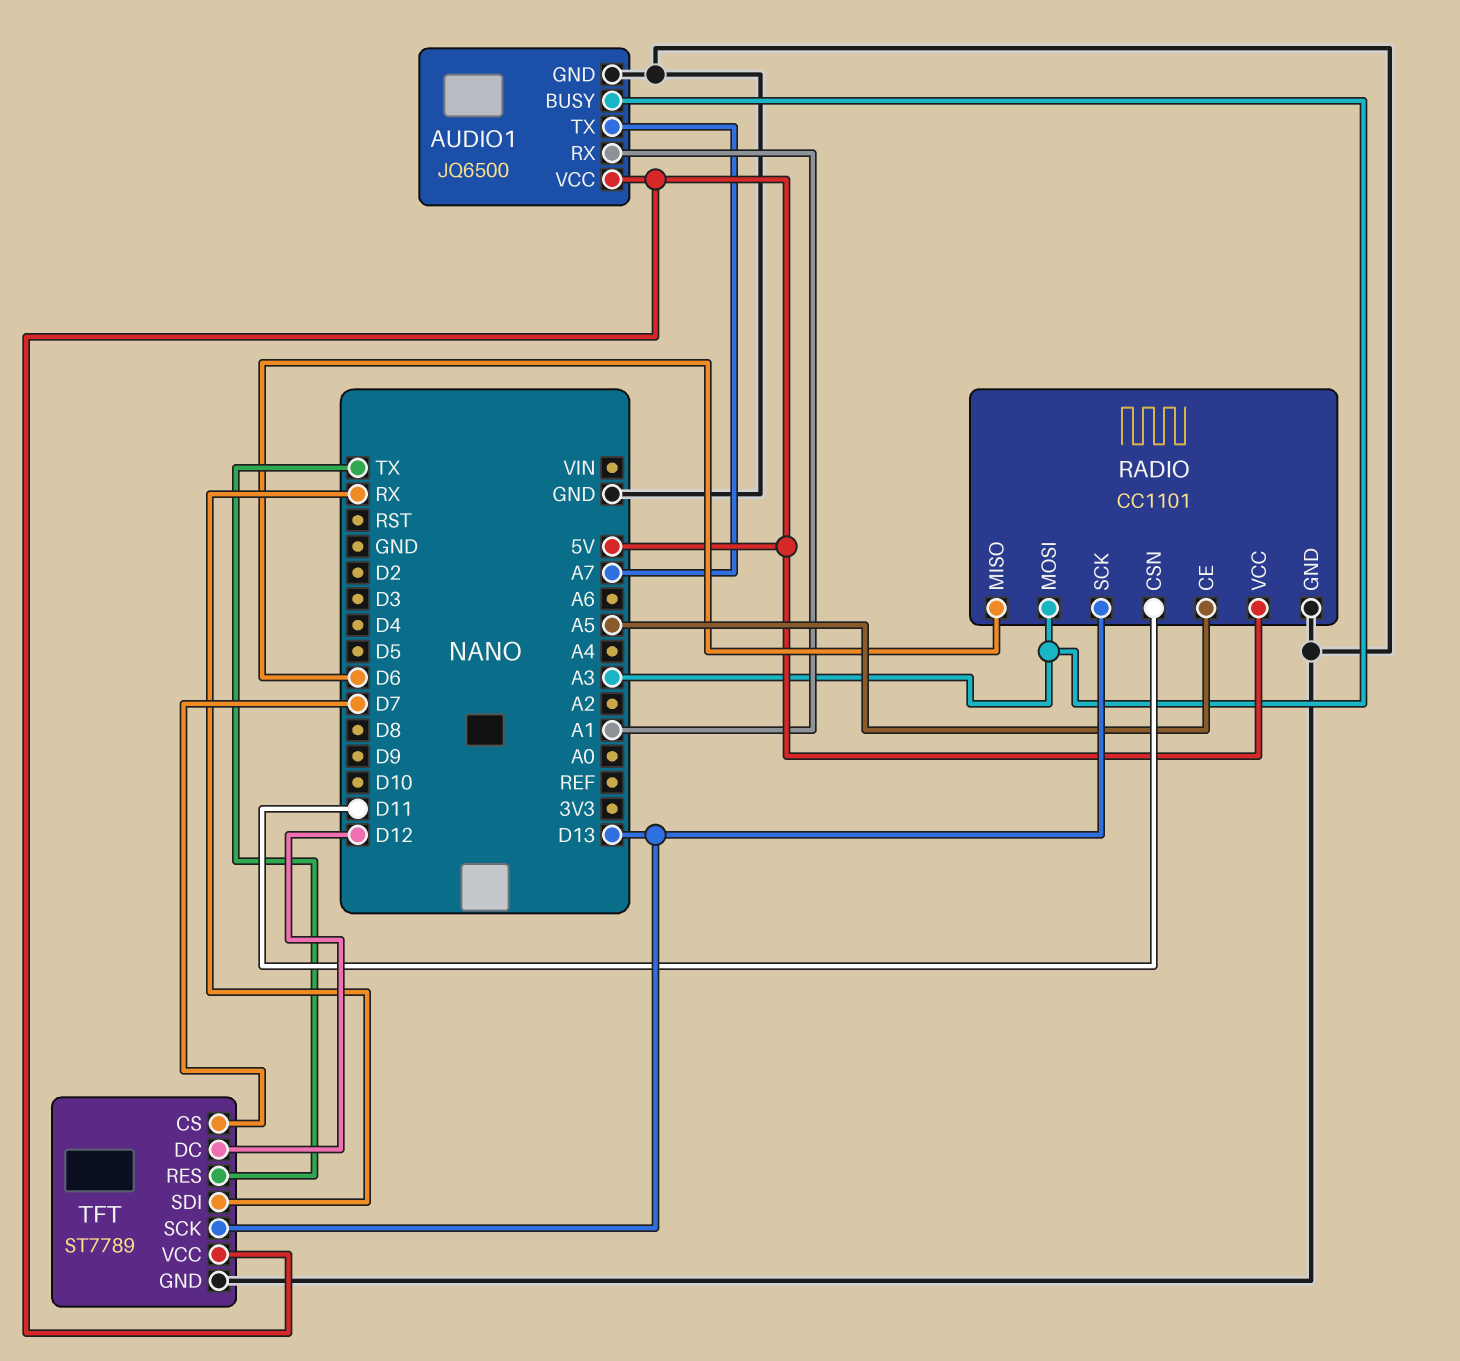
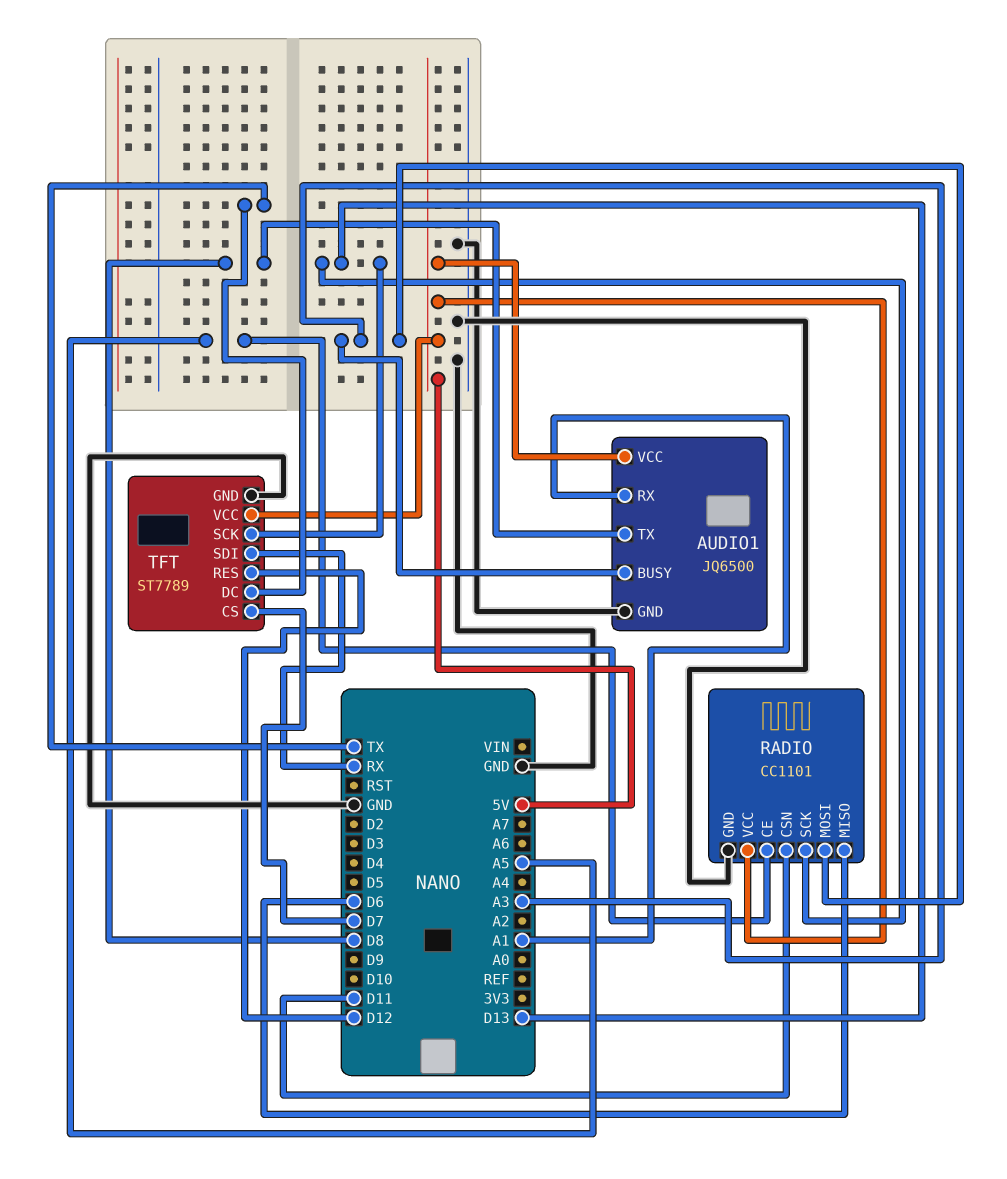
AUDIO1 pin TX: A7 -> D8
TFT pin DC: D12 -> TX
TFT pin RES: TX -> D12

